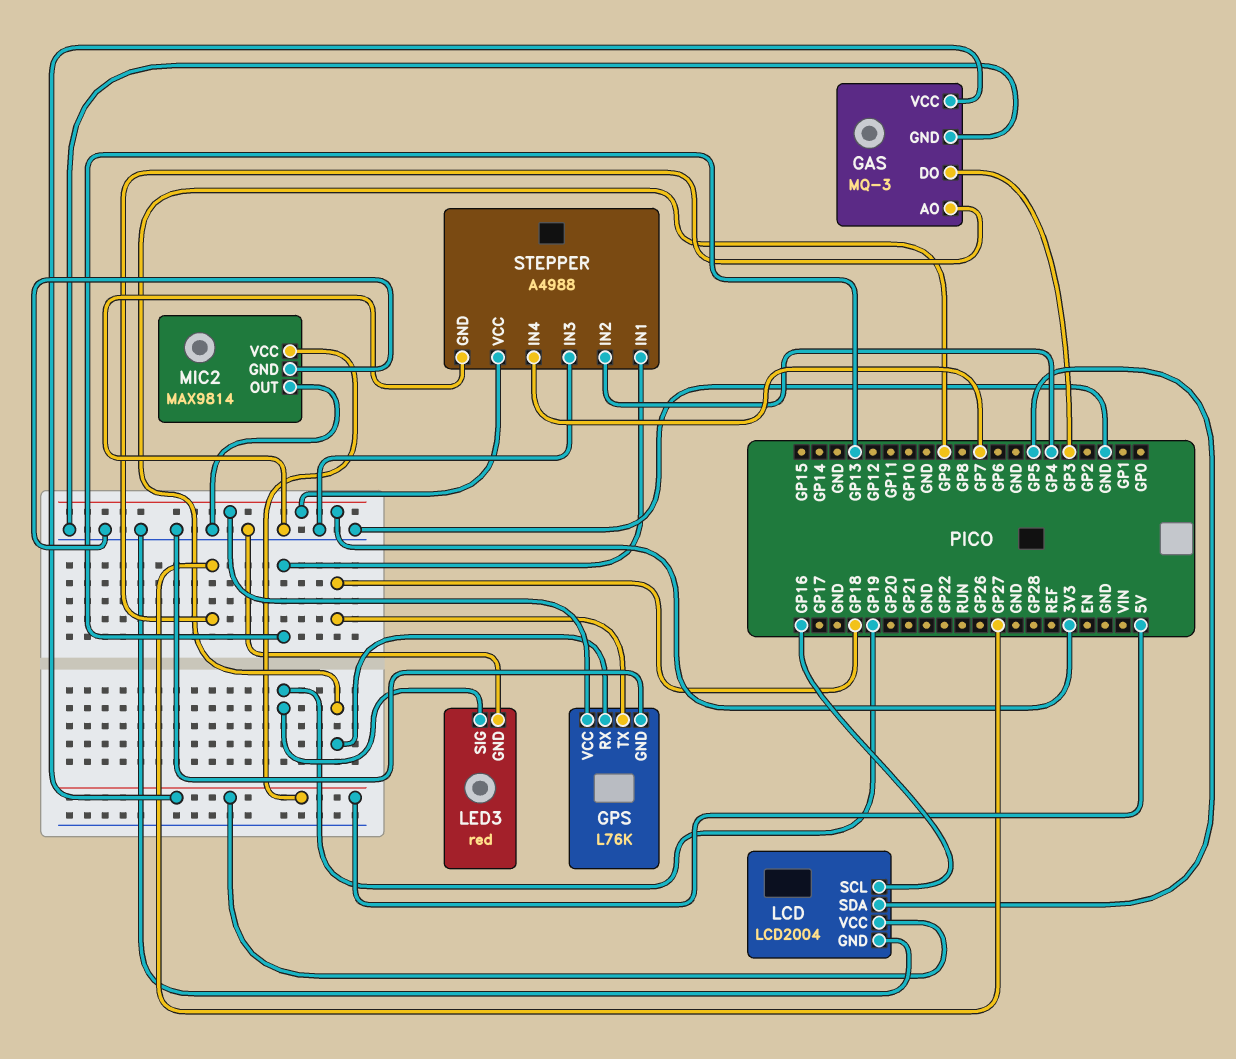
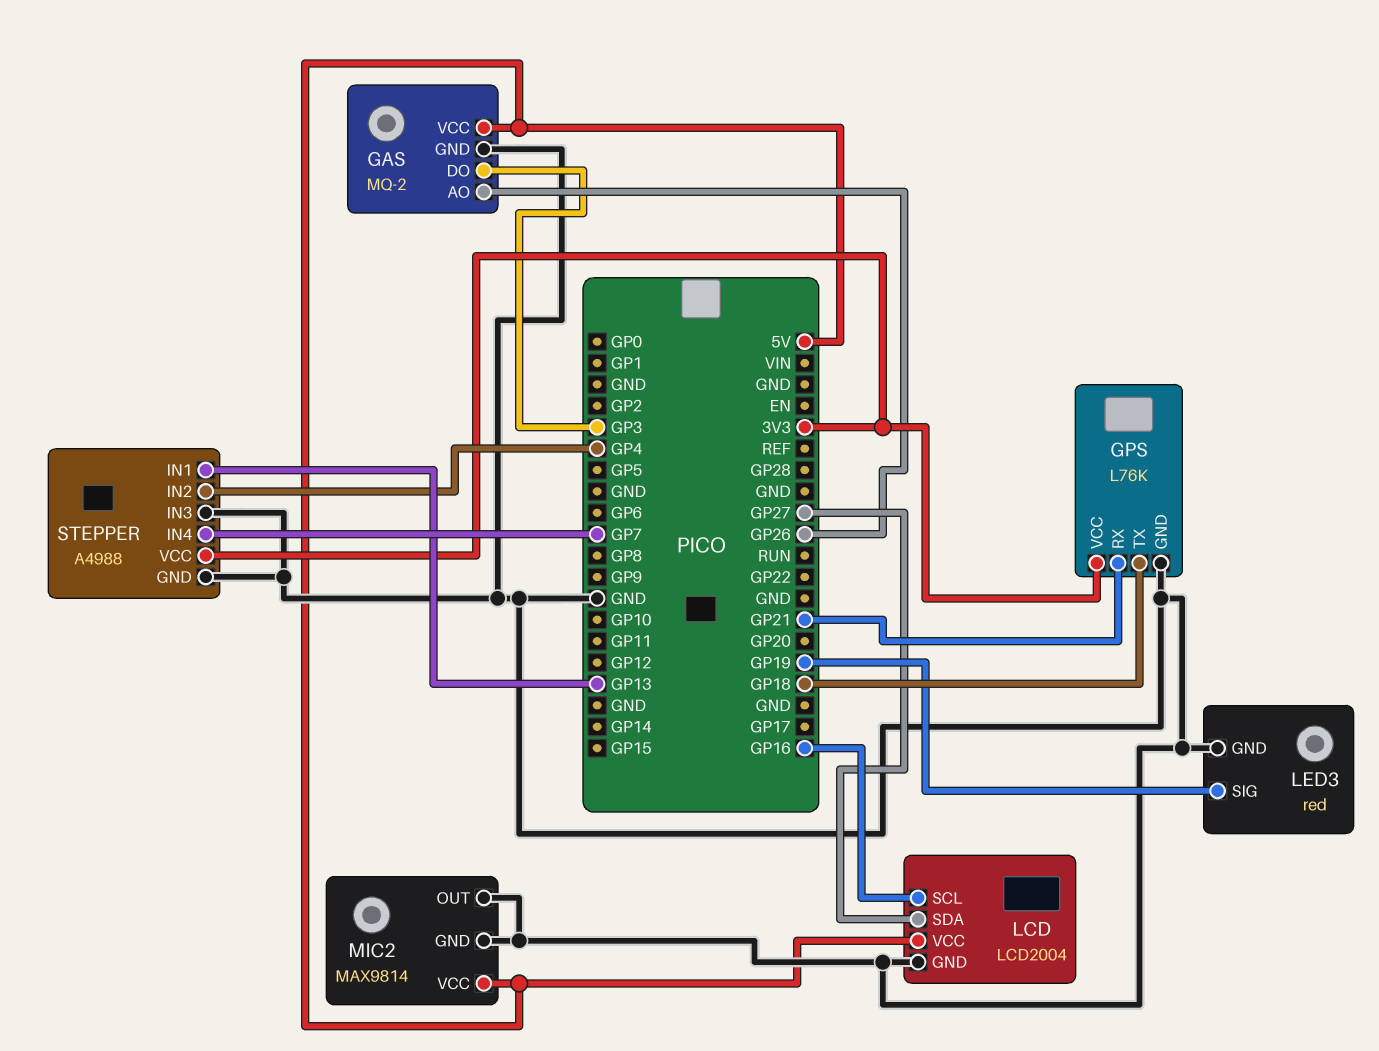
GAS: MQ-3 -> MQ-2
GAS pin AO: GP27 -> GP26
GPS pin RX: GP9 -> GP21
LCD pin SDA: GP5 -> GP27

